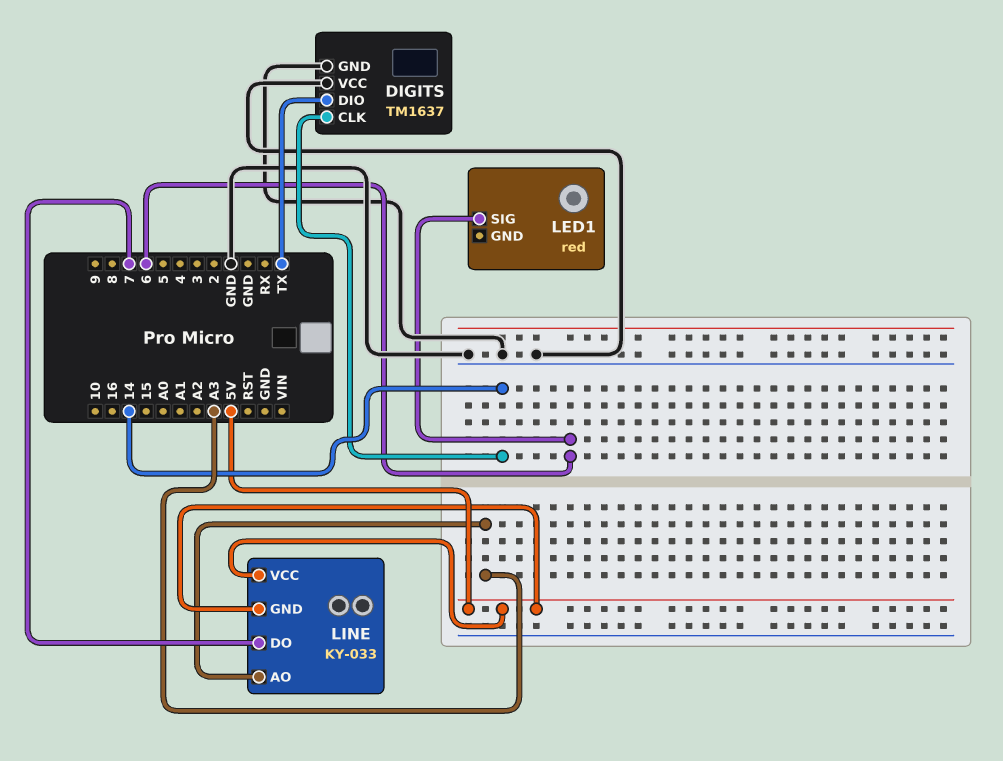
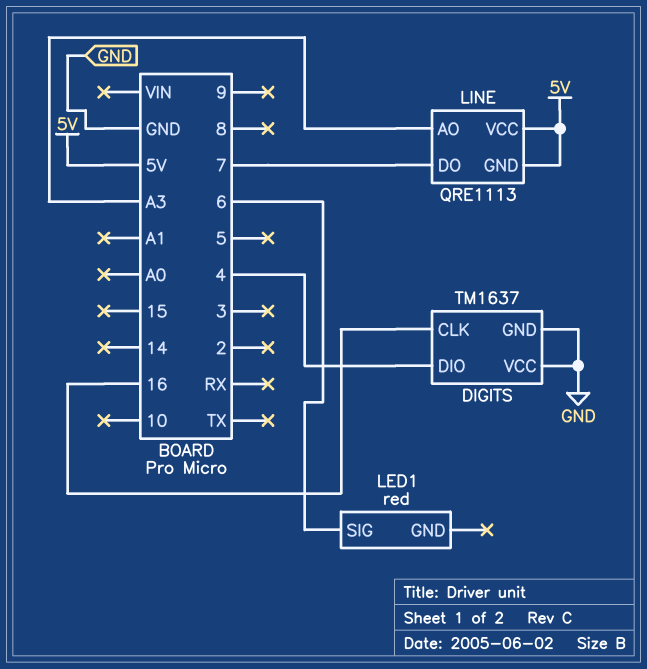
DIGITS pin CLK: 14 -> 16
DIGITS pin DIO: TX -> 4
LINE: KY-033 -> QRE1113

